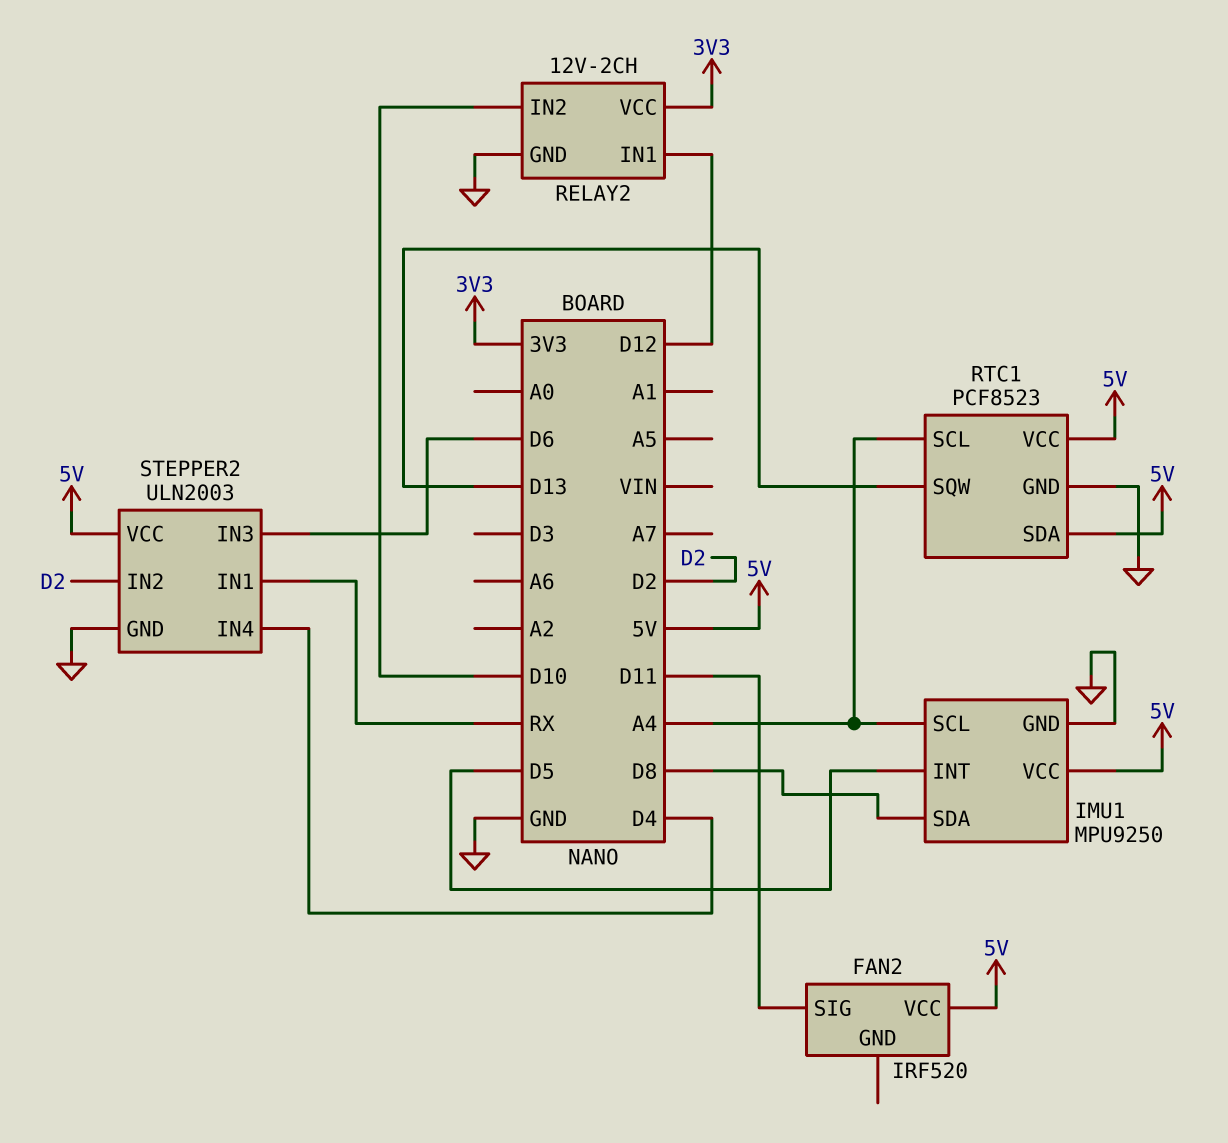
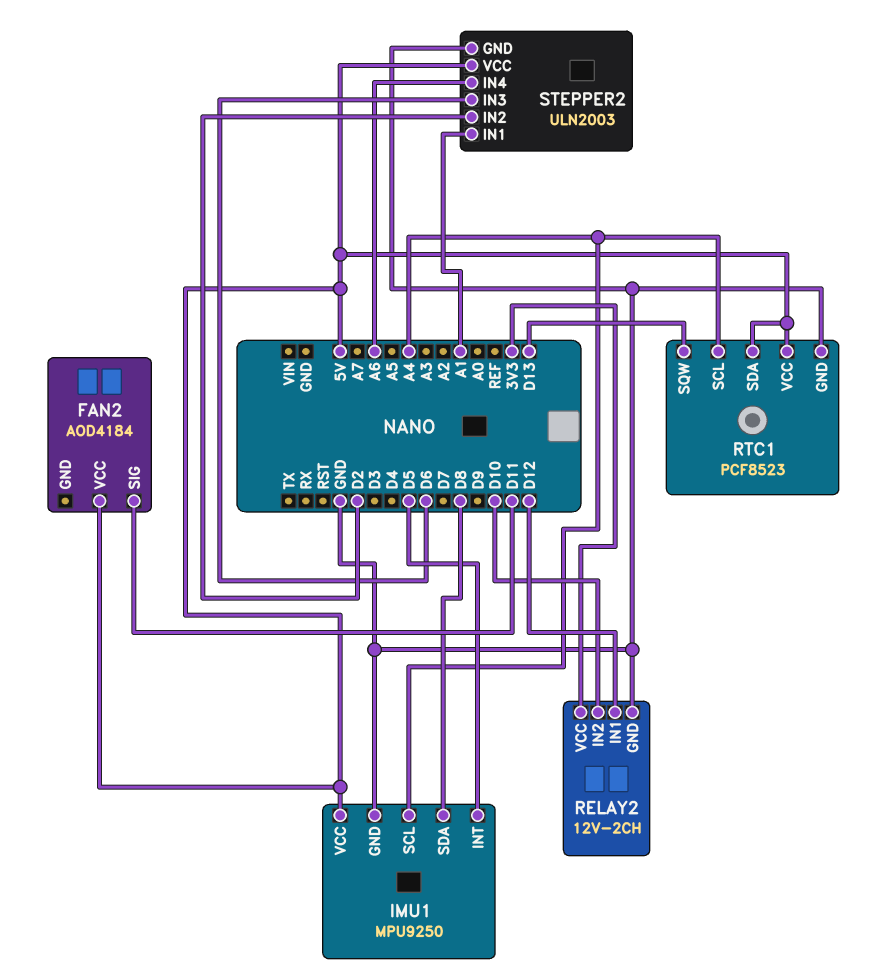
FAN2: IRF520 -> AOD4184
STEPPER2 pin IN1: RX -> A1
STEPPER2 pin IN4: D4 -> A6

